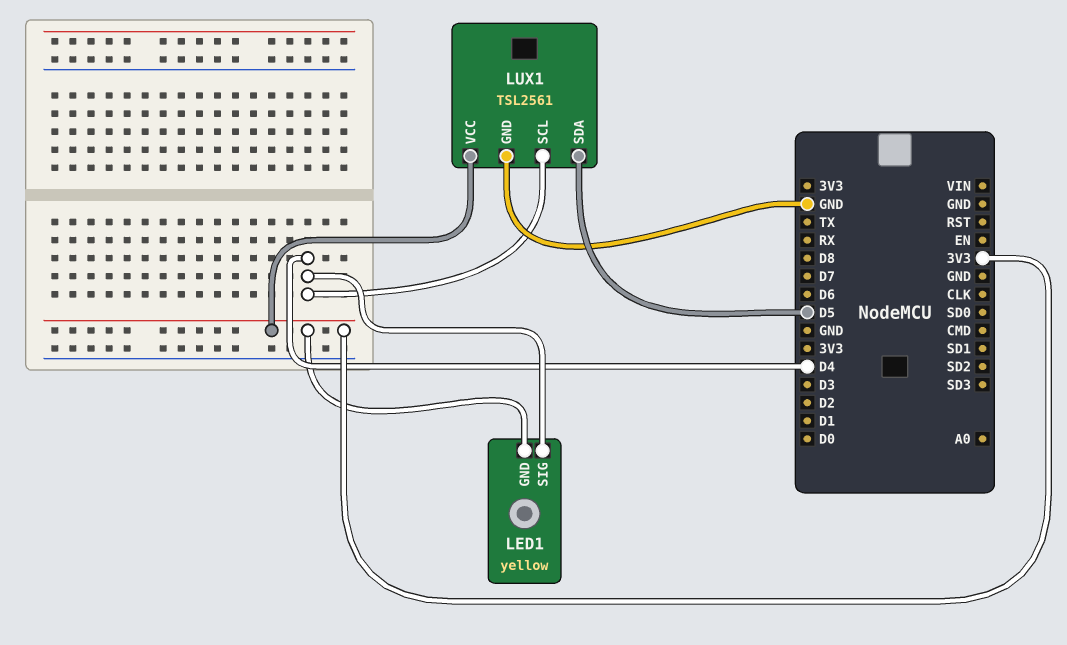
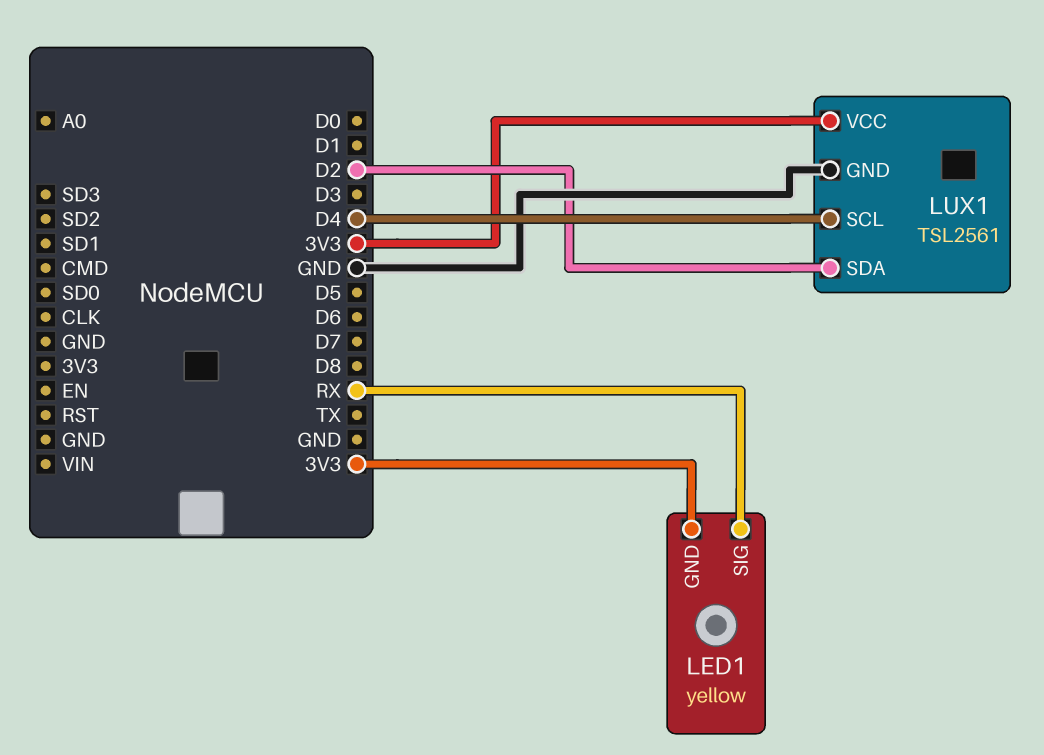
LED1 pin SIG: D4 -> RX
LUX1 pin SDA: D5 -> D2

